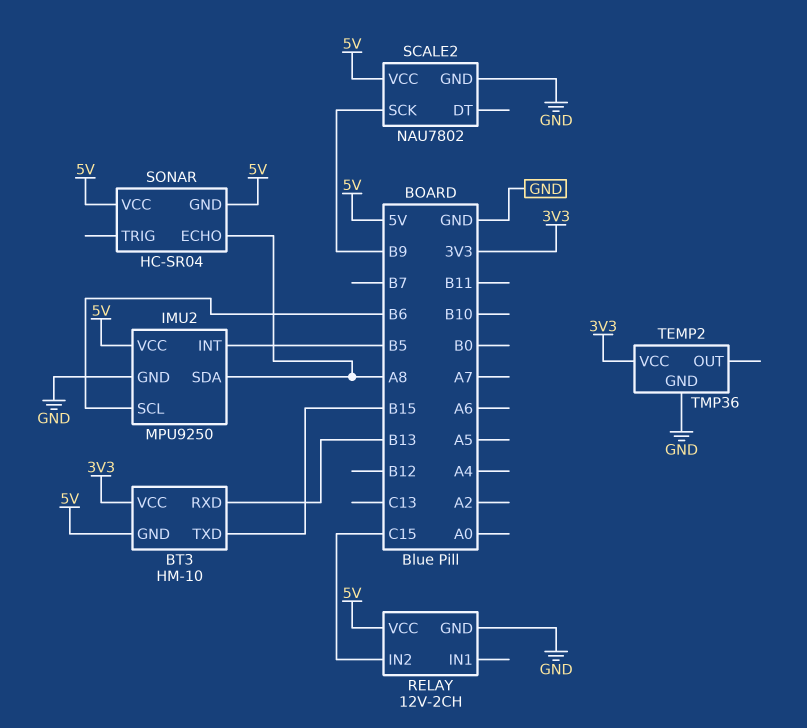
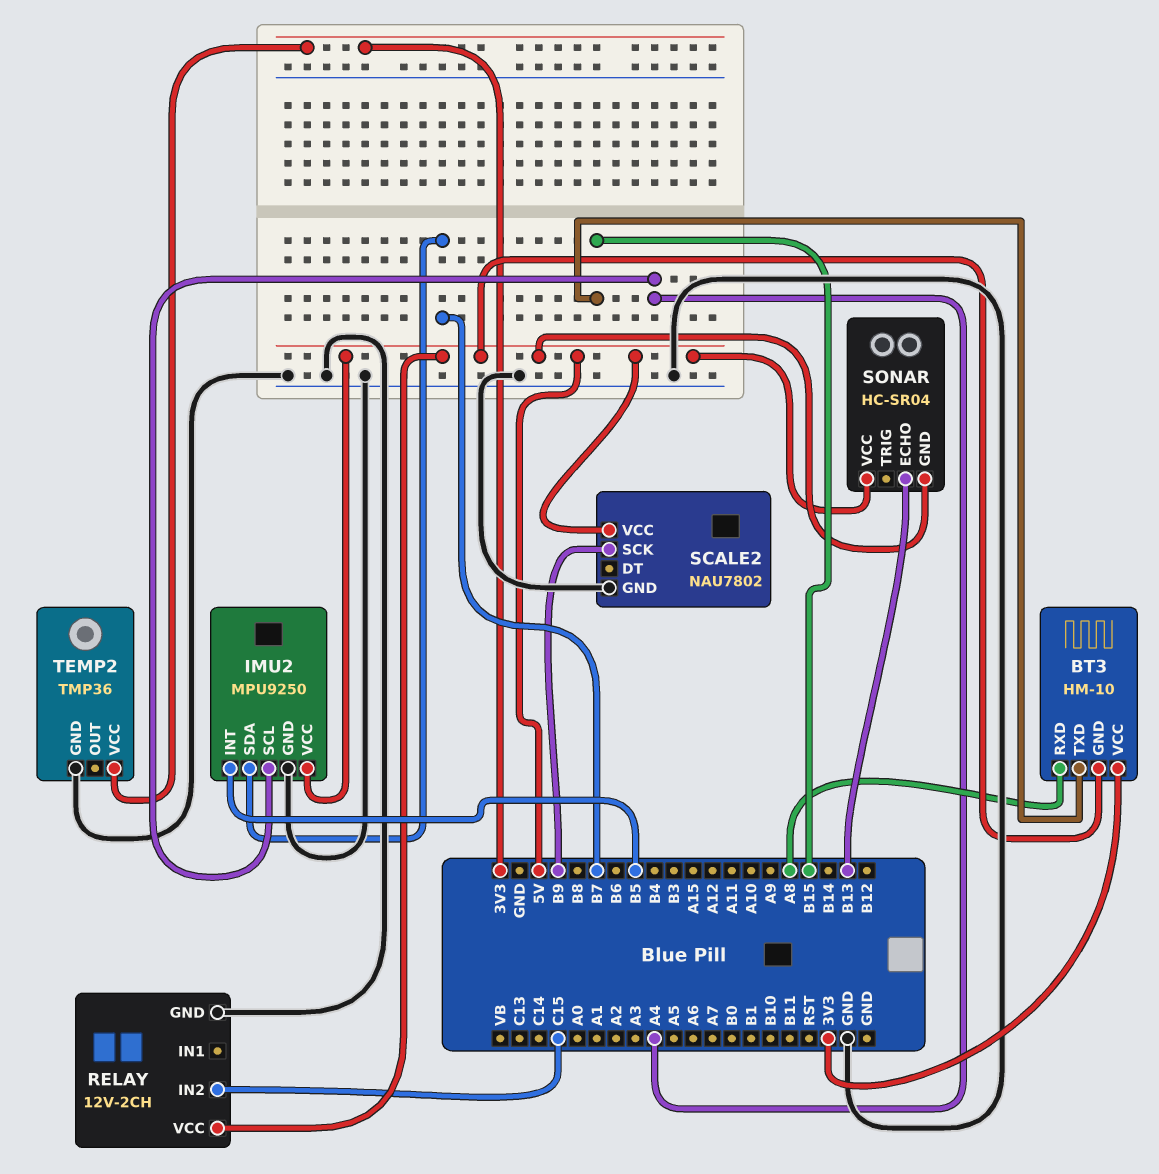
BT3 pin RXD: B13 -> A8
IMU2 pin SCL: B6 -> A4
IMU2 pin SDA: A8 -> B7
SONAR pin ECHO: A8 -> B13

